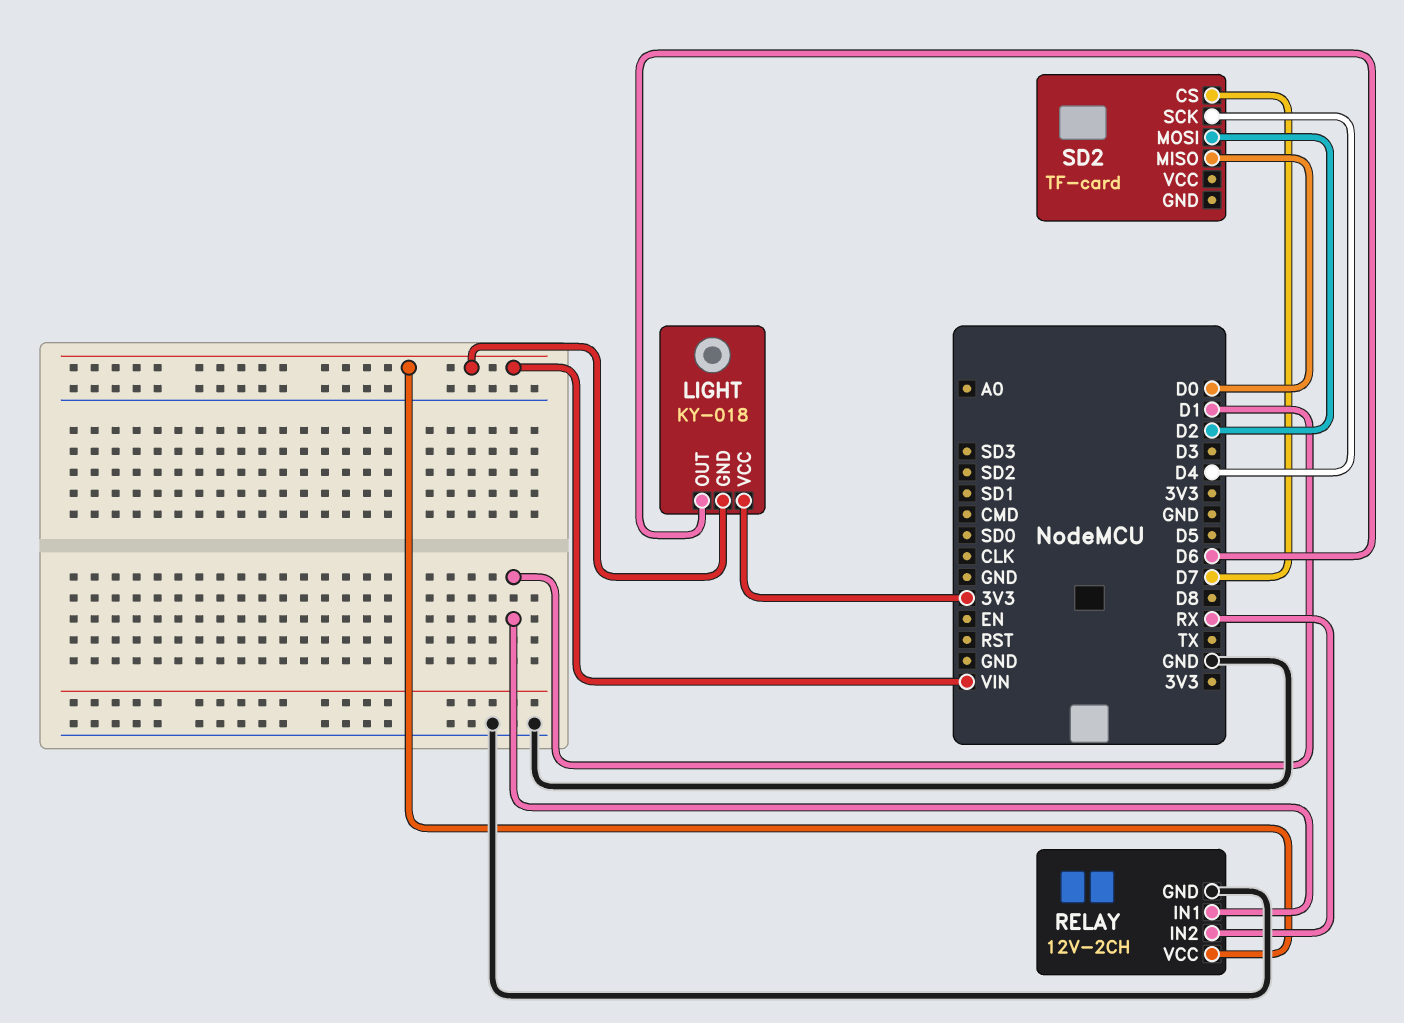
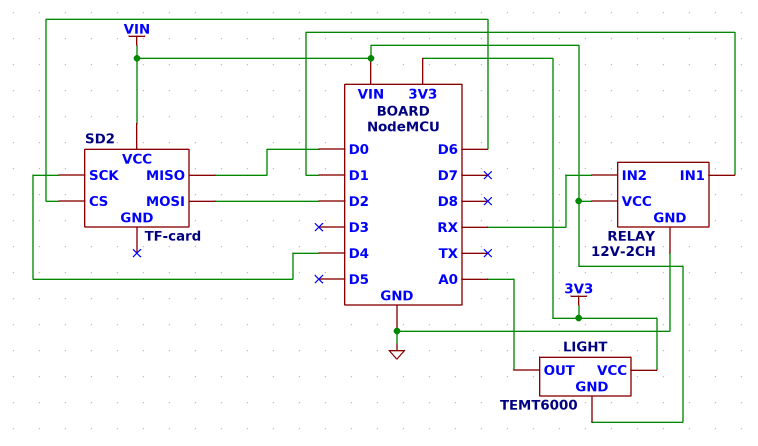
LIGHT: KY-018 -> TEMT6000
LIGHT pin OUT: D6 -> A0
SD2 pin CS: D7 -> D6
SD2 pin VCC: none -> VIN

